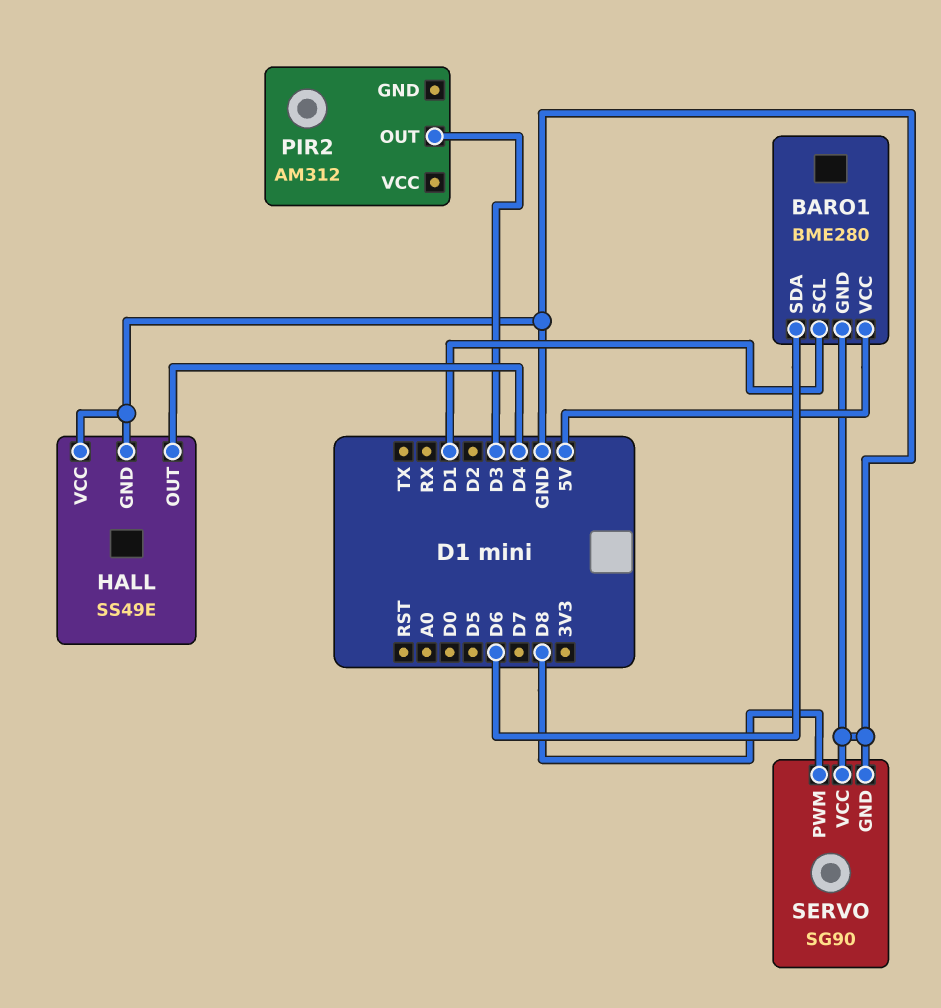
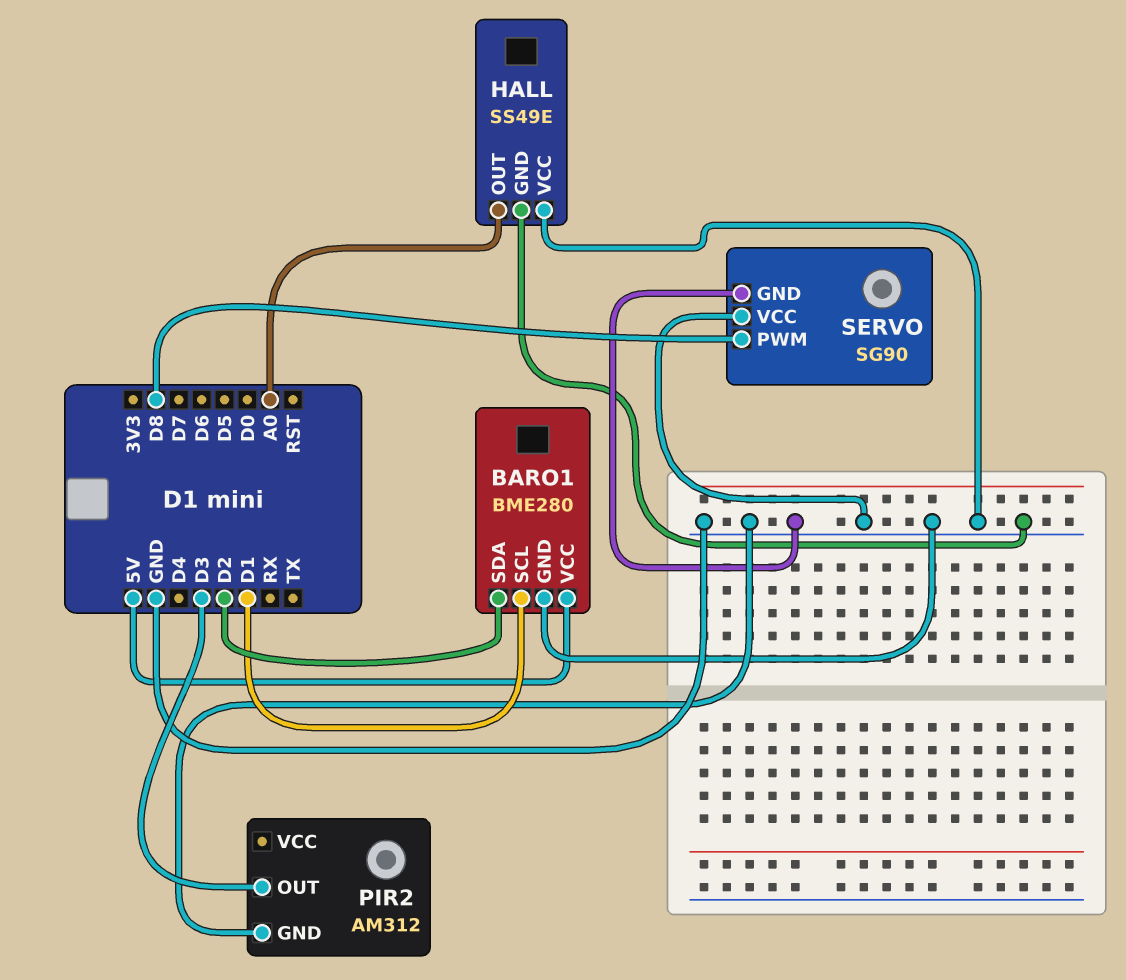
BARO1 pin SDA: D6 -> D2
HALL pin OUT: D4 -> A0
PIR2 pin GND: none -> GND

